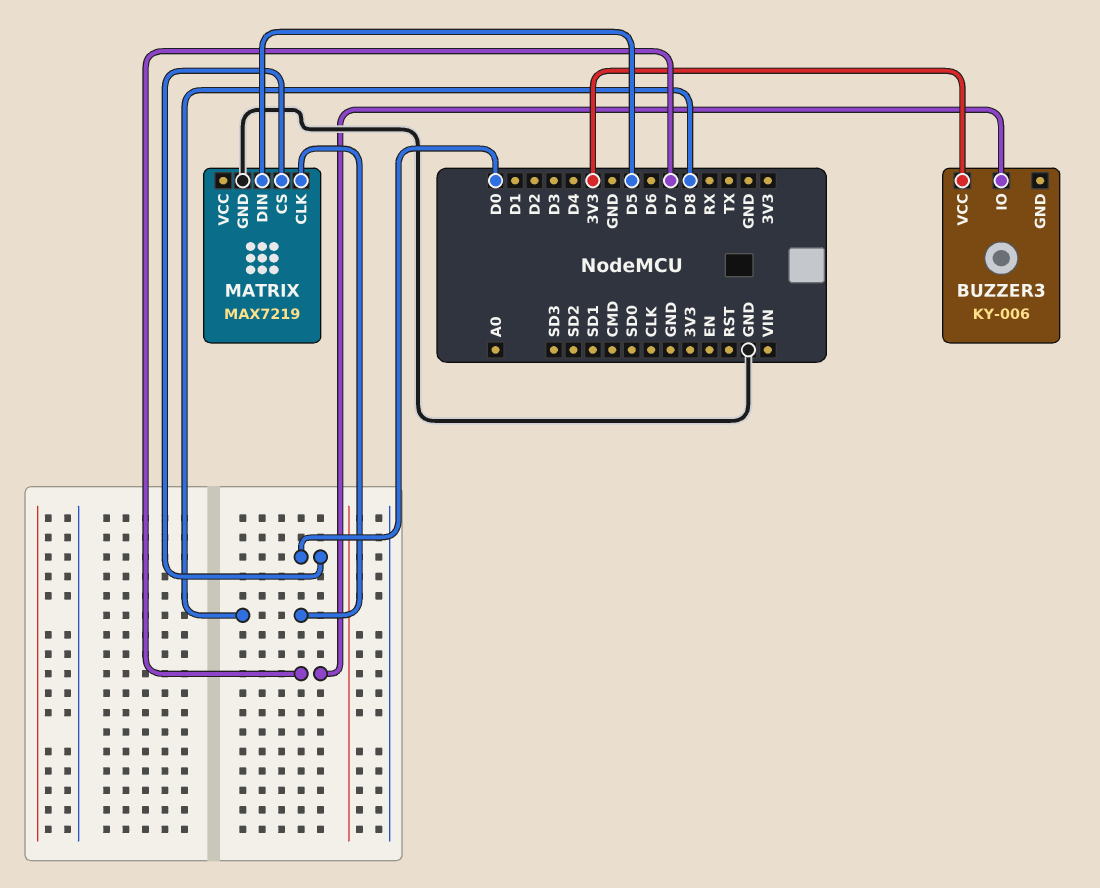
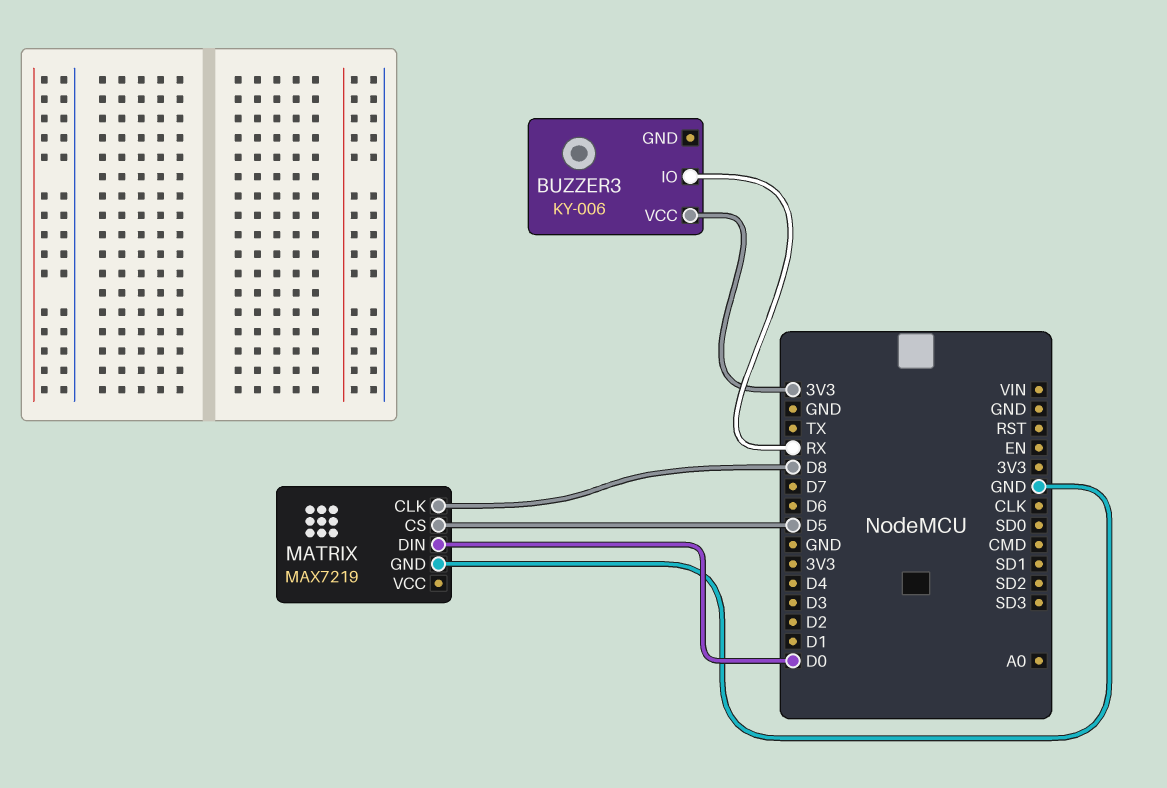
BUZZER3 pin IO: D7 -> RX
MATRIX pin CS: D0 -> D5
MATRIX pin DIN: D5 -> D0

